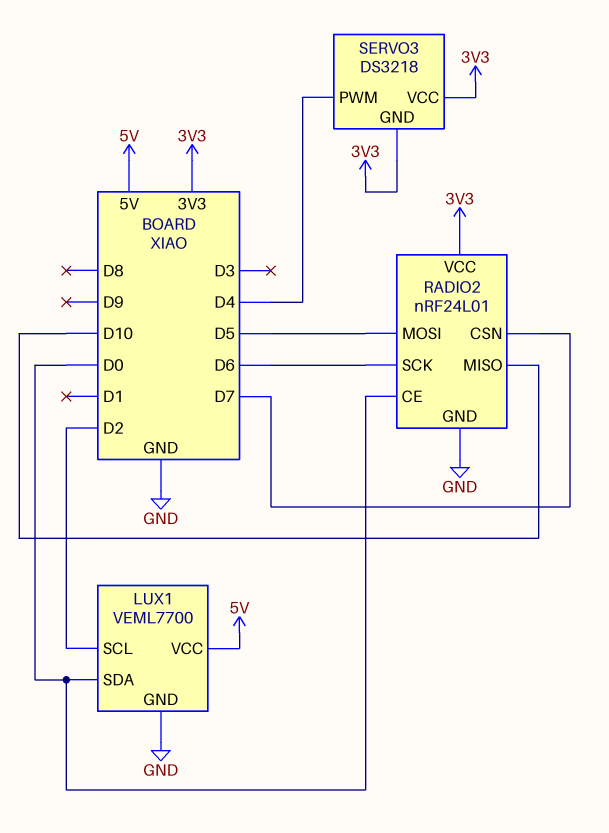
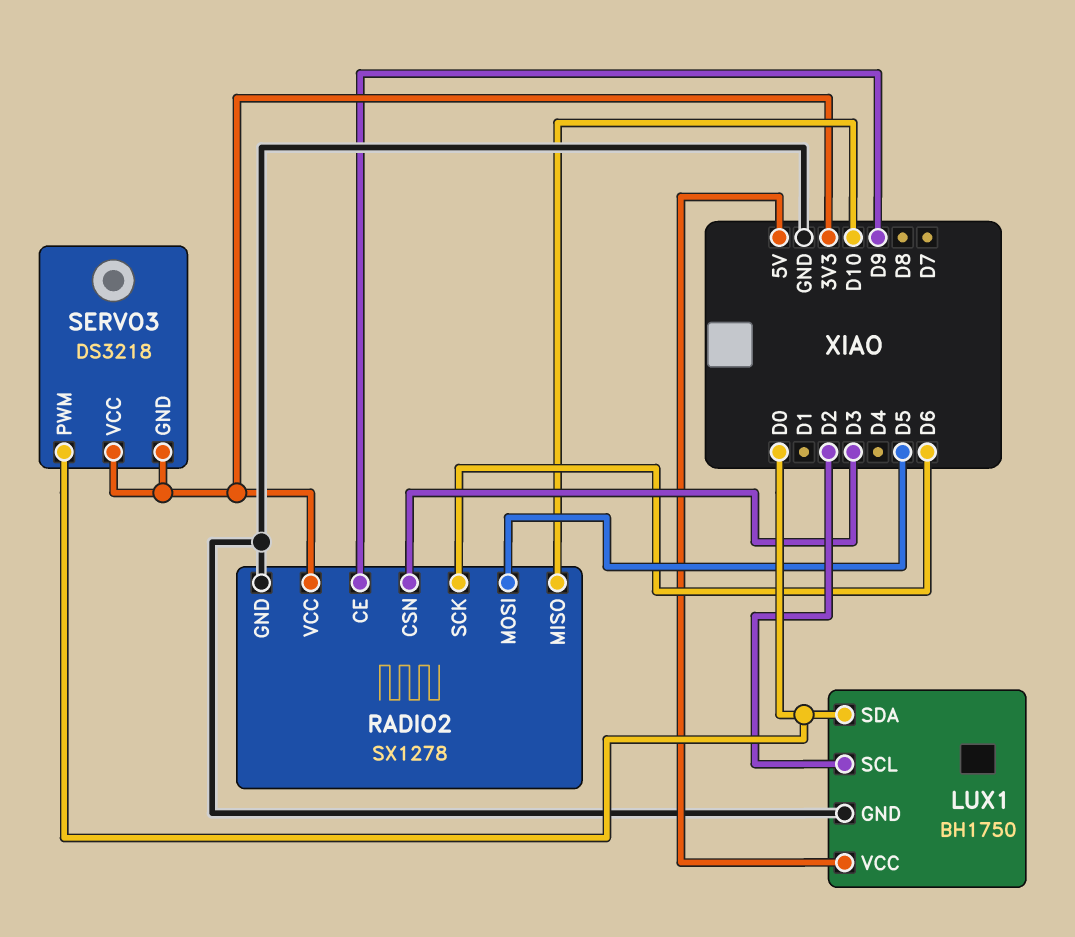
LUX1: VEML7700 -> BH1750
RADIO2: nRF24L01 -> SX1278
RADIO2 pin CE: D0 -> D9
RADIO2 pin CSN: D7 -> D3
SERVO3 pin PWM: D4 -> D0

